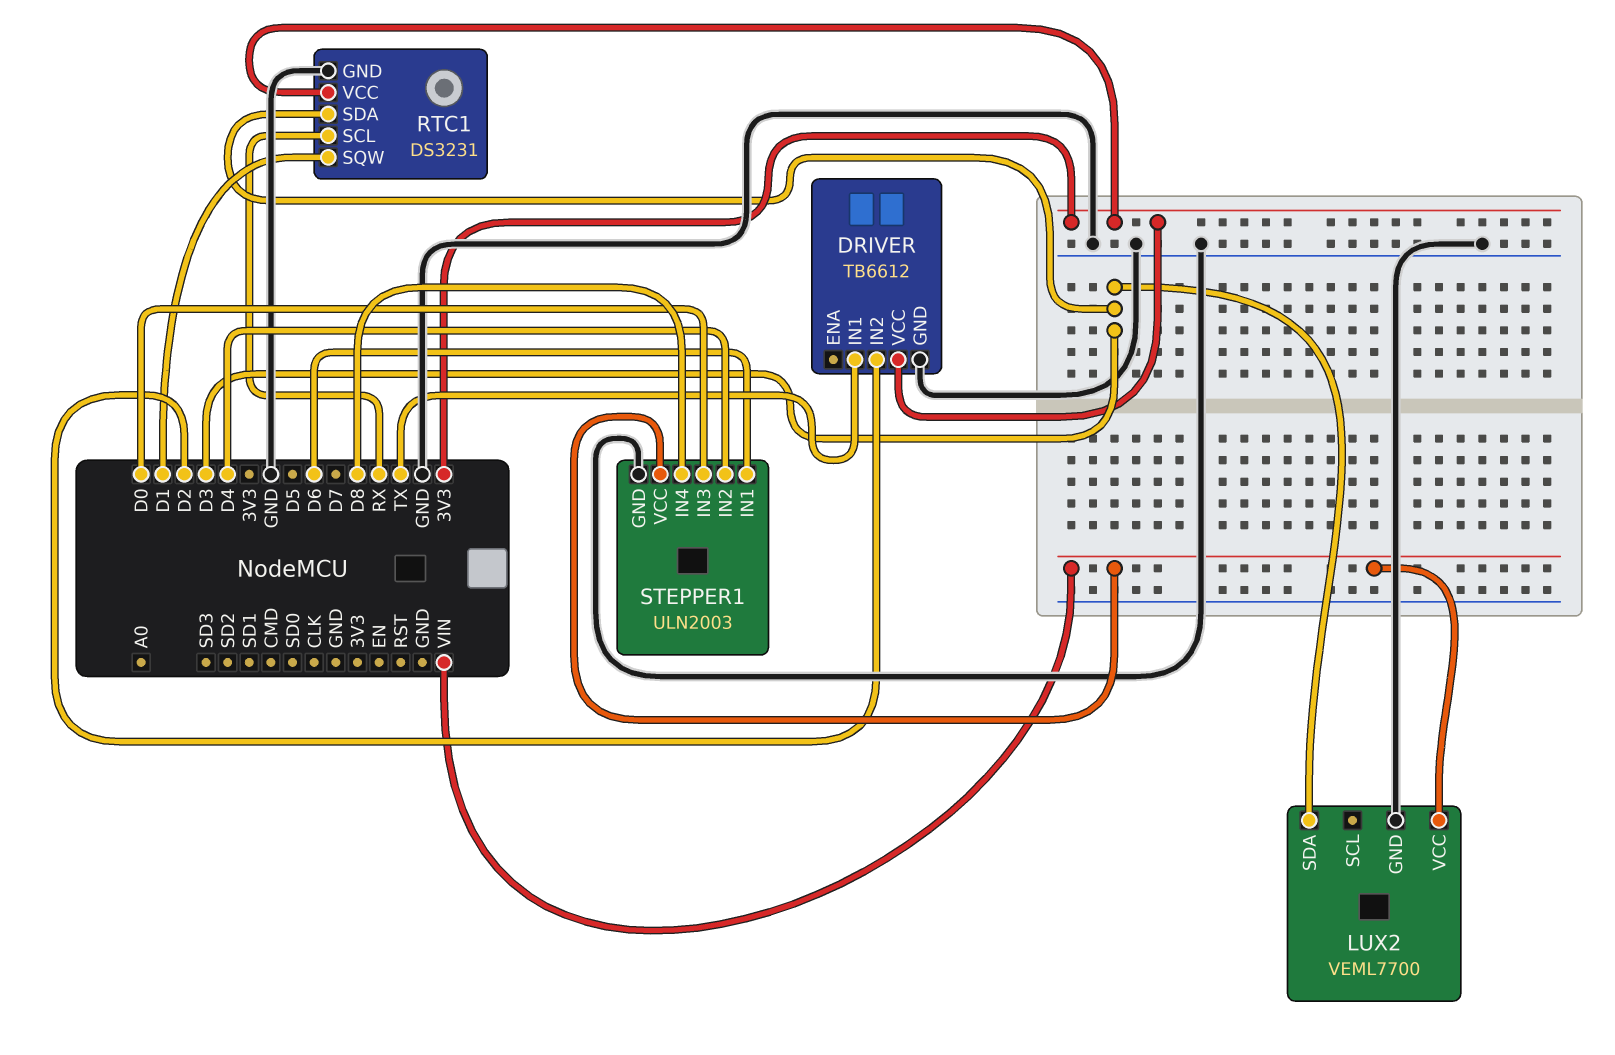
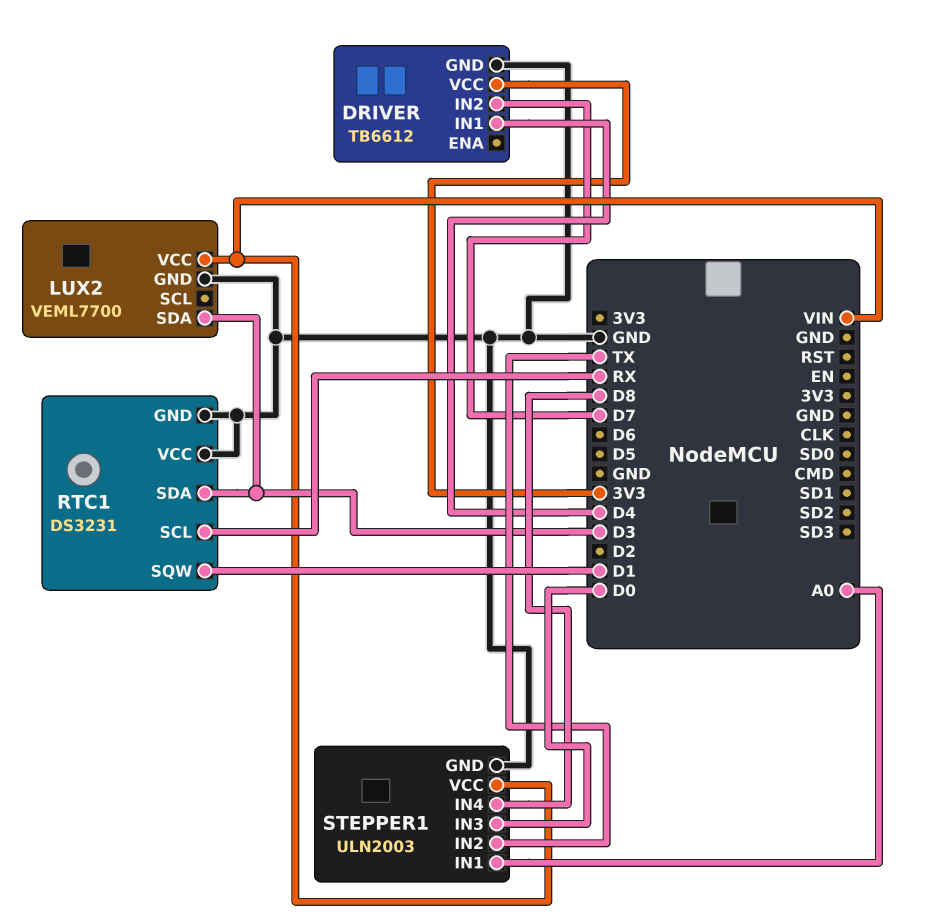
DRIVER pin IN1: TX -> D4
DRIVER pin IN2: D2 -> D7
RTC1 pin VCC: 3V3 -> GND
STEPPER1 pin IN1: D6 -> A0
STEPPER1 pin IN2: D4 -> TX

